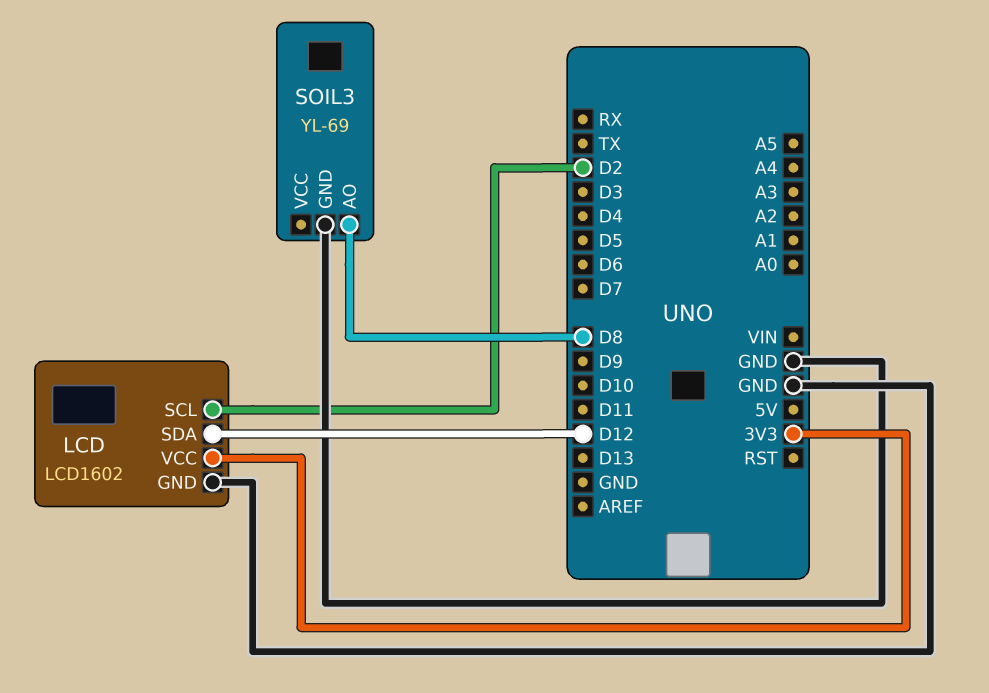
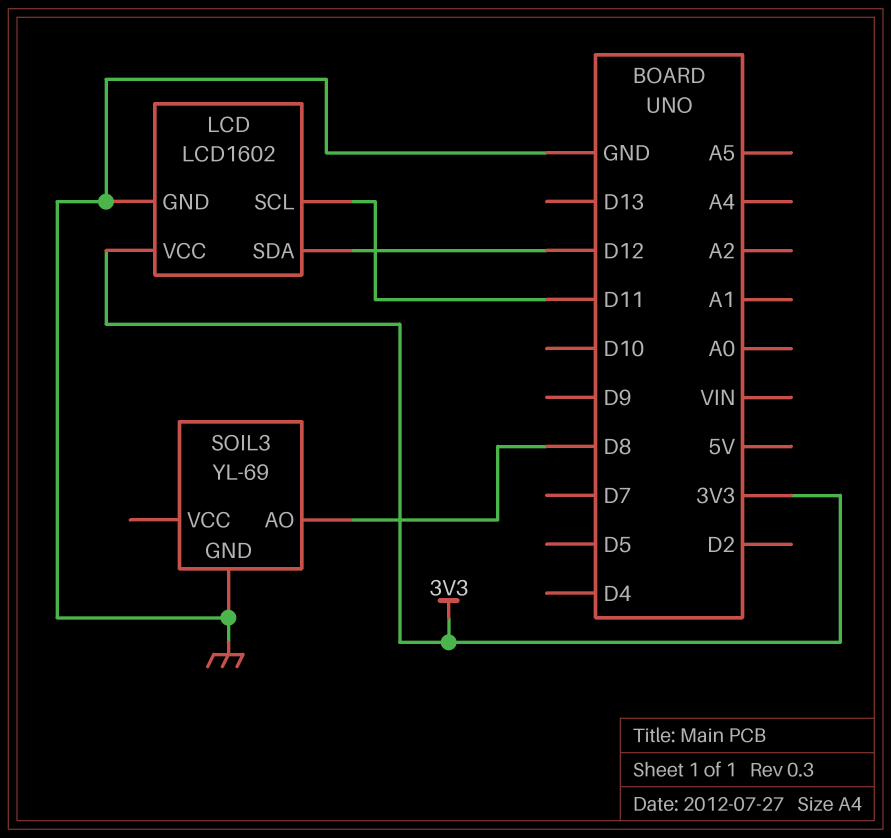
LCD pin SCL: D2 -> D11

